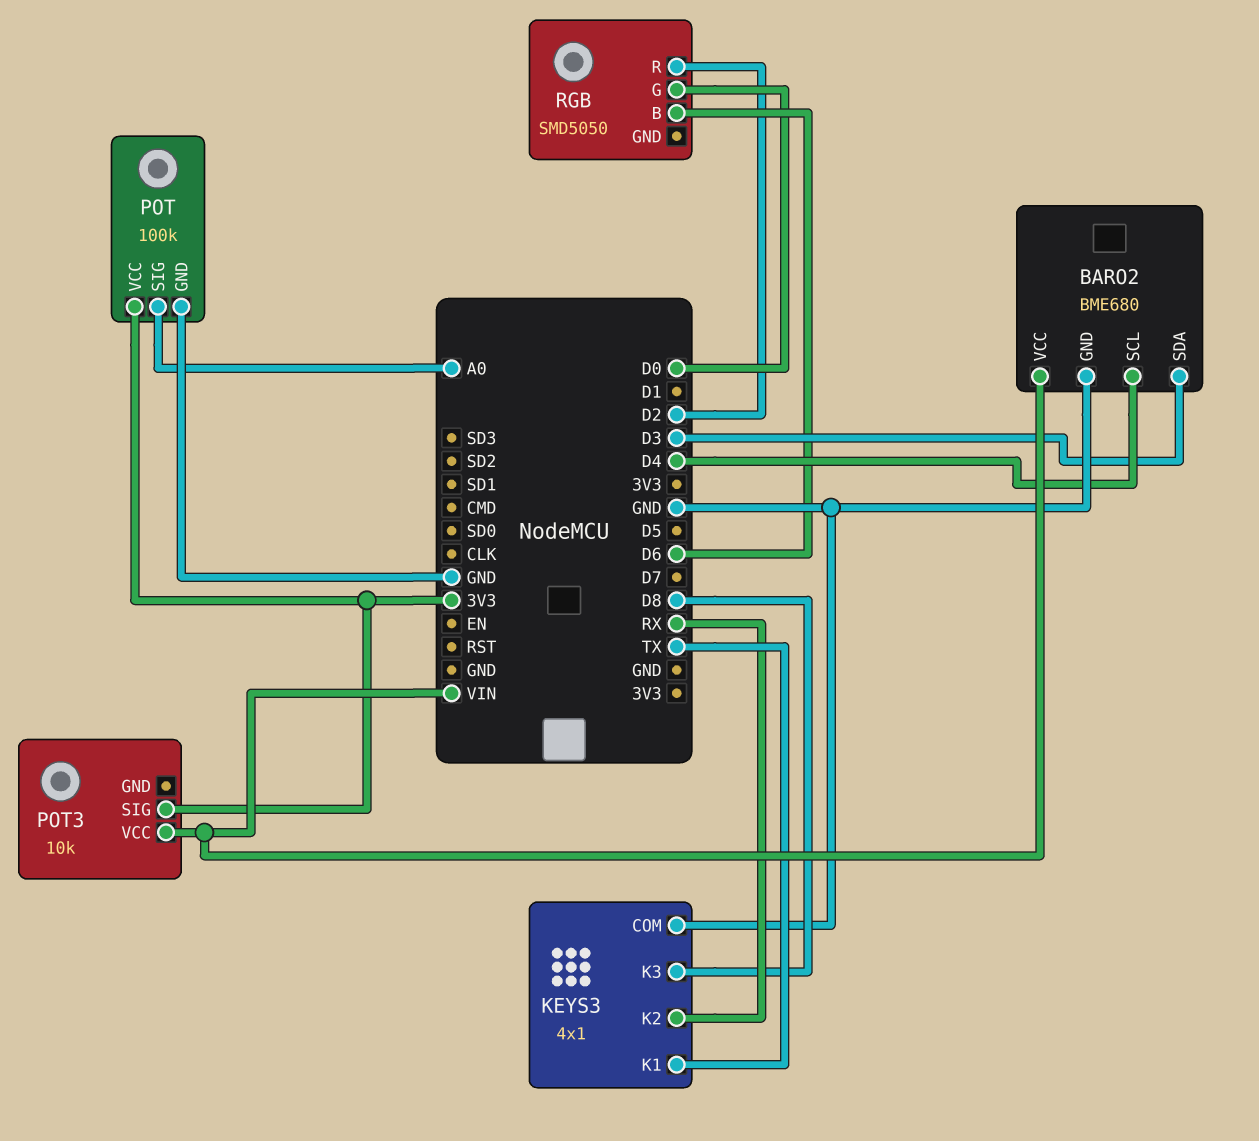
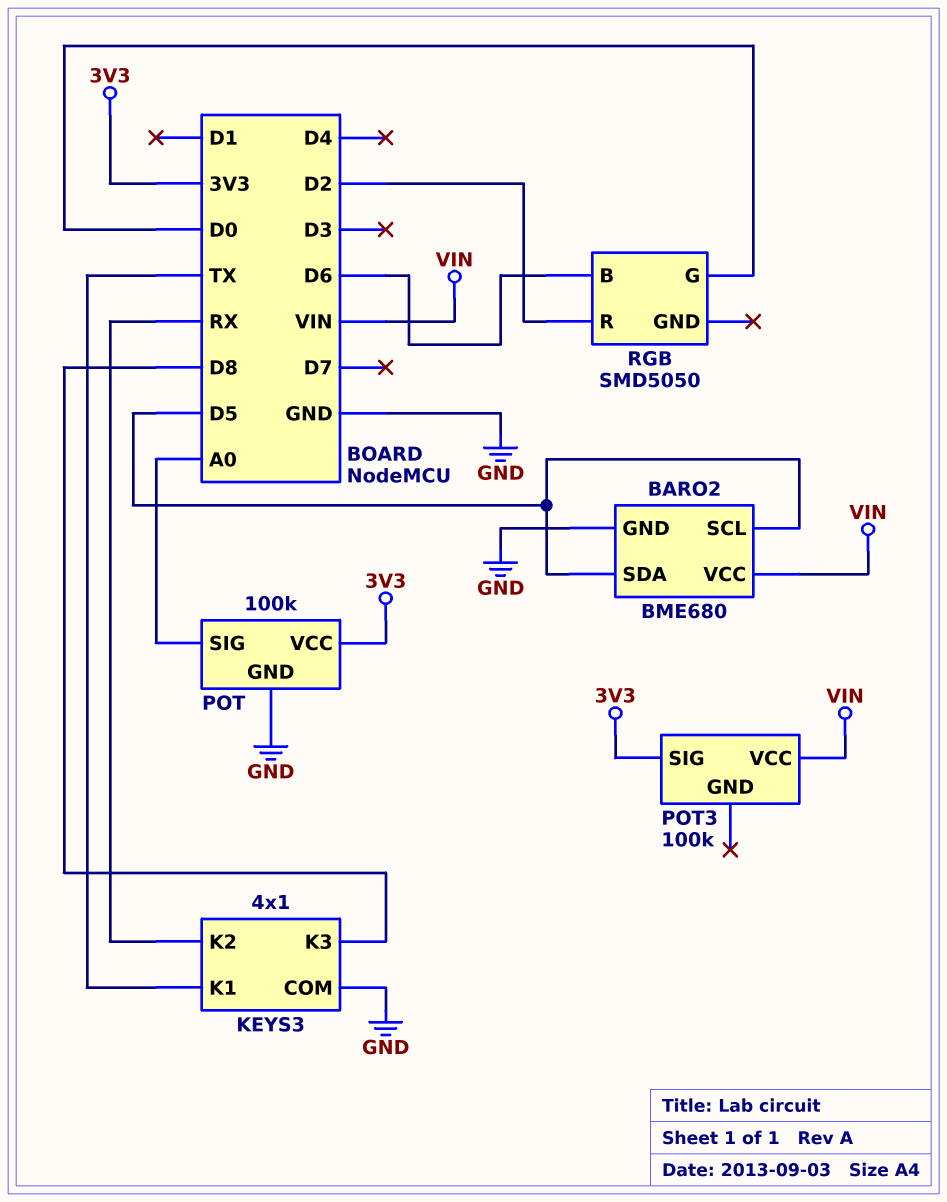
BARO2 pin SCL: D4 -> D5
BARO2 pin SDA: D3 -> D5
POT3: 10k -> 100k

